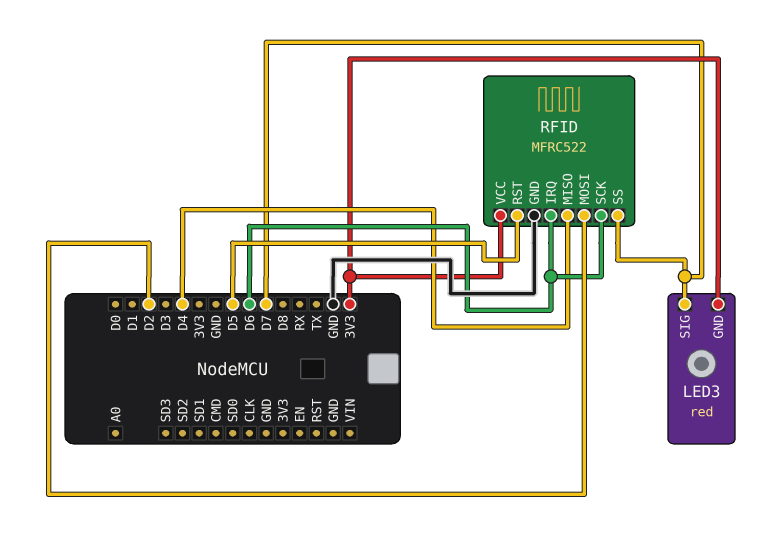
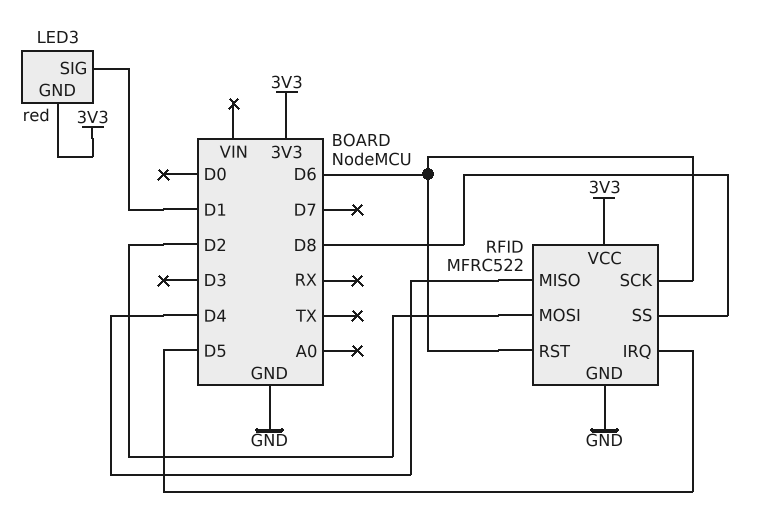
LED3 pin SIG: D7 -> D1
RFID pin IRQ: D6 -> D5
RFID pin RST: D5 -> D6
RFID pin SS: D7 -> D8

